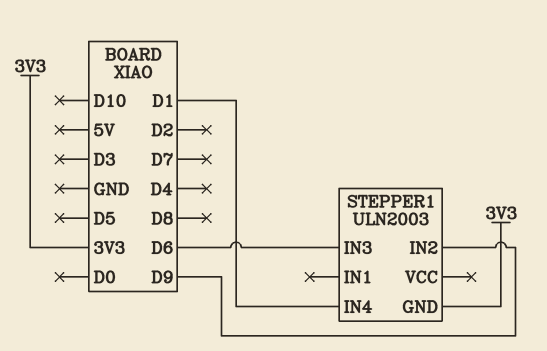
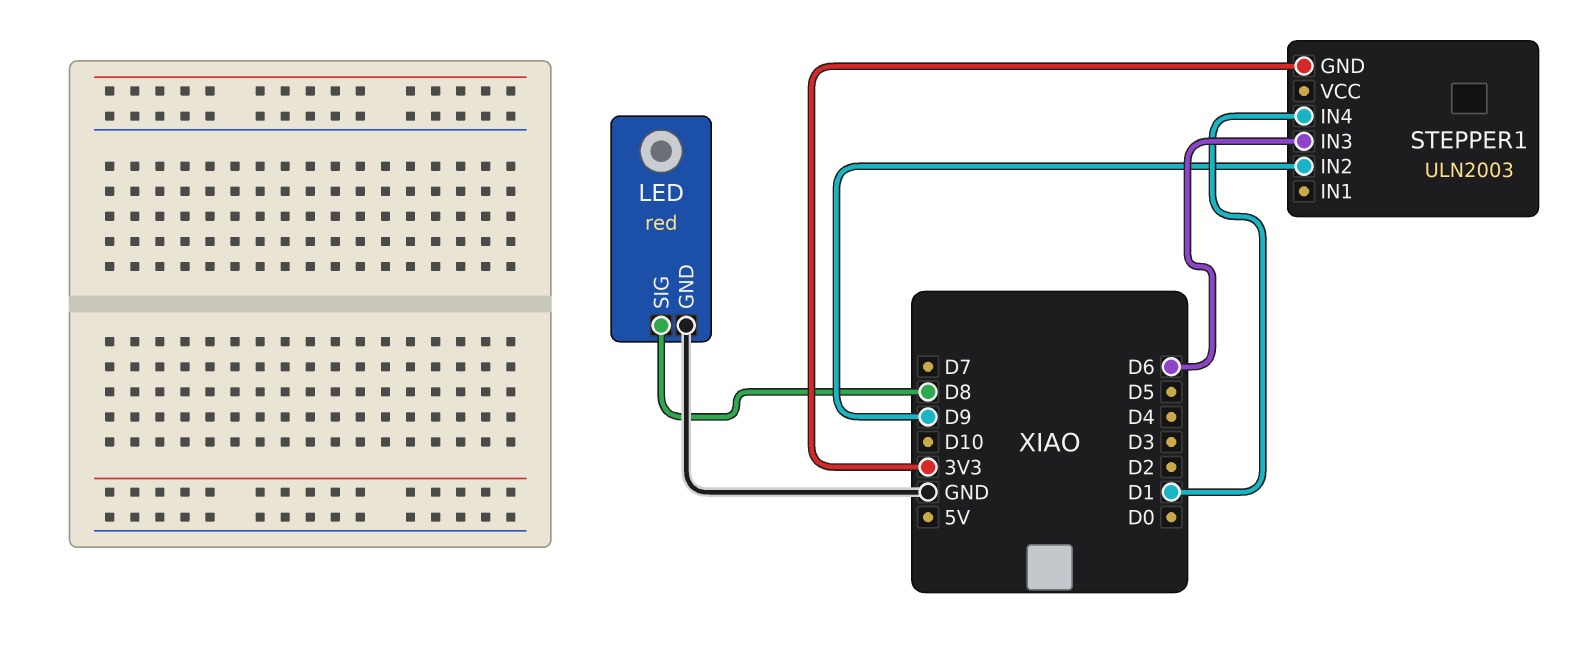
LED: none -> red
LED pin GND: none -> GND
LED pin SIG: none -> D8

